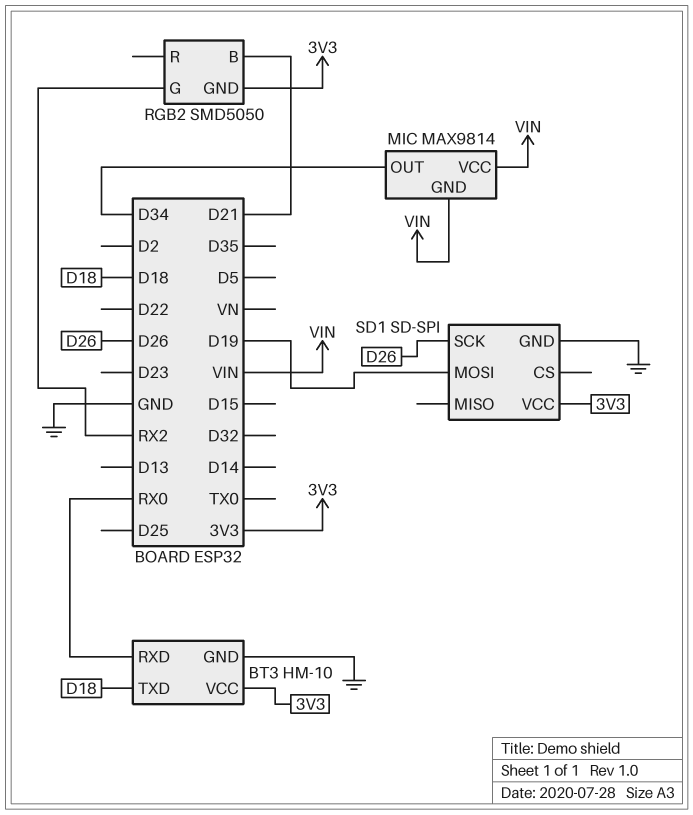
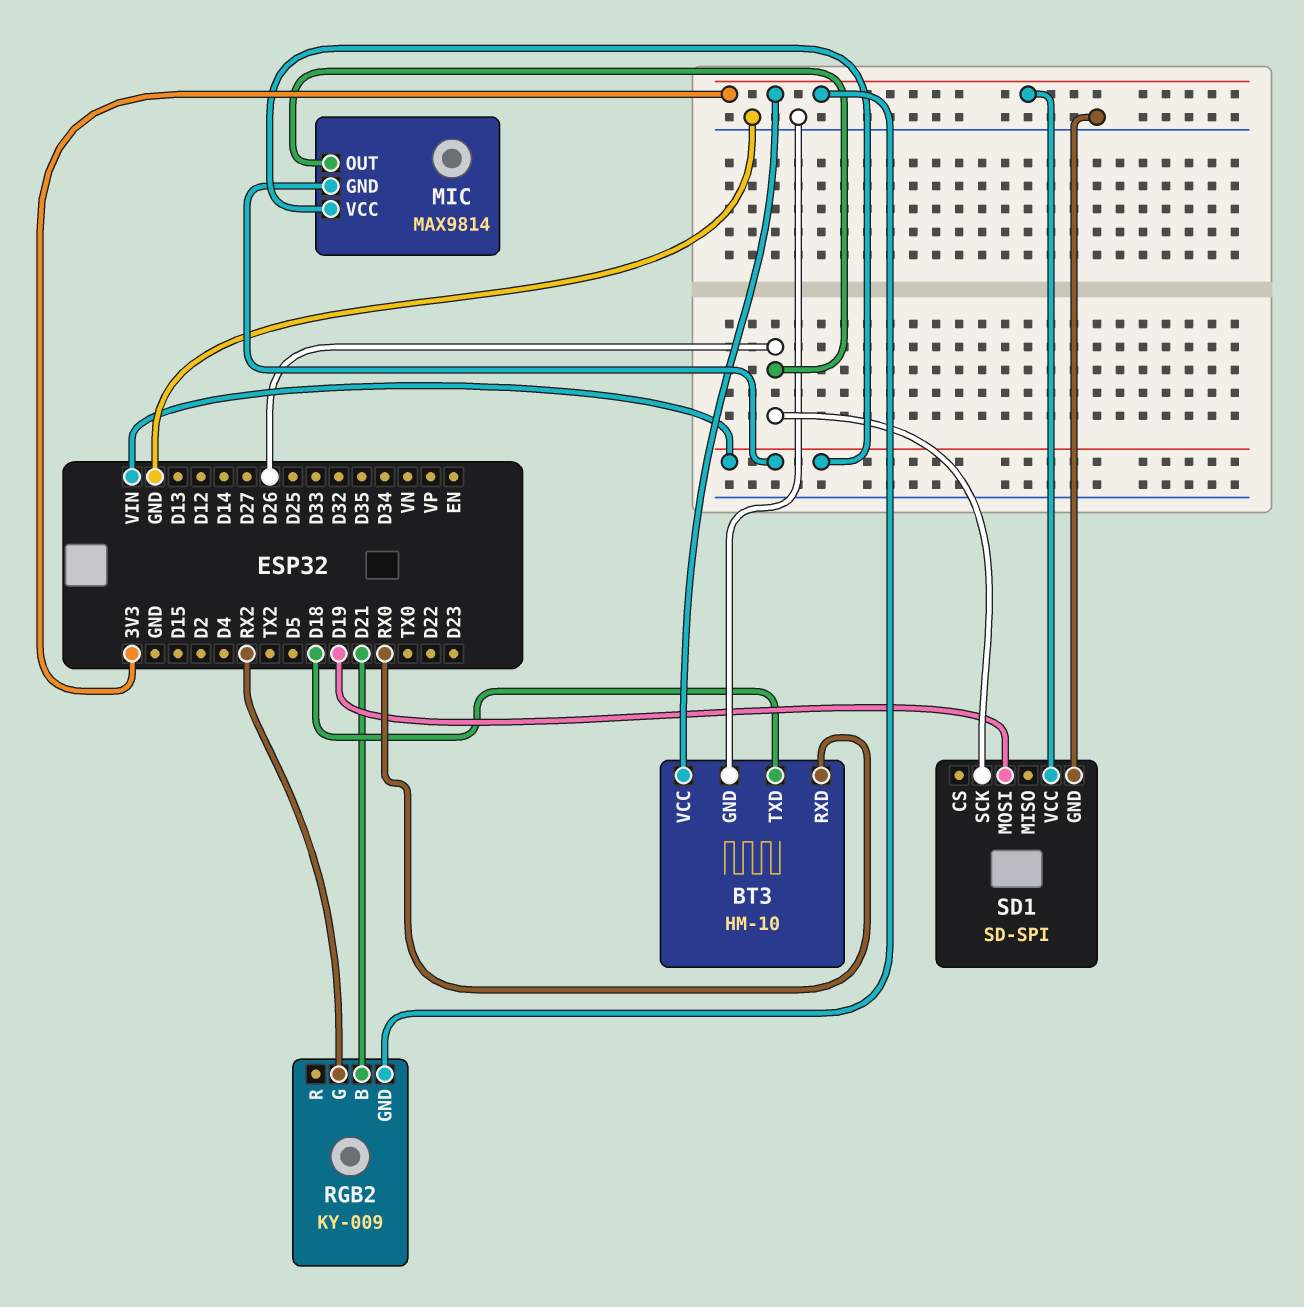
MIC pin OUT: D34 -> D26
RGB2: SMD5050 -> KY-009

